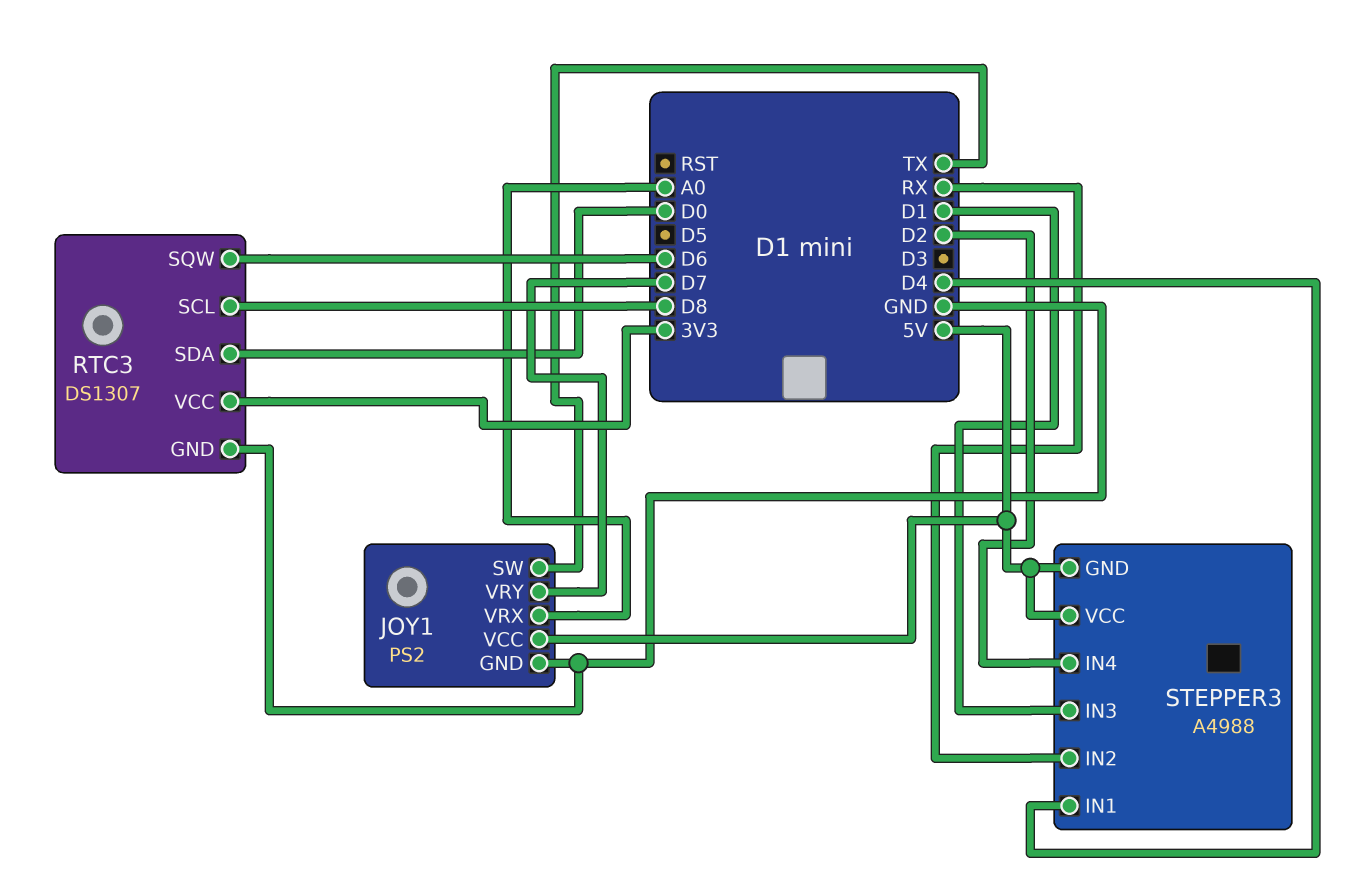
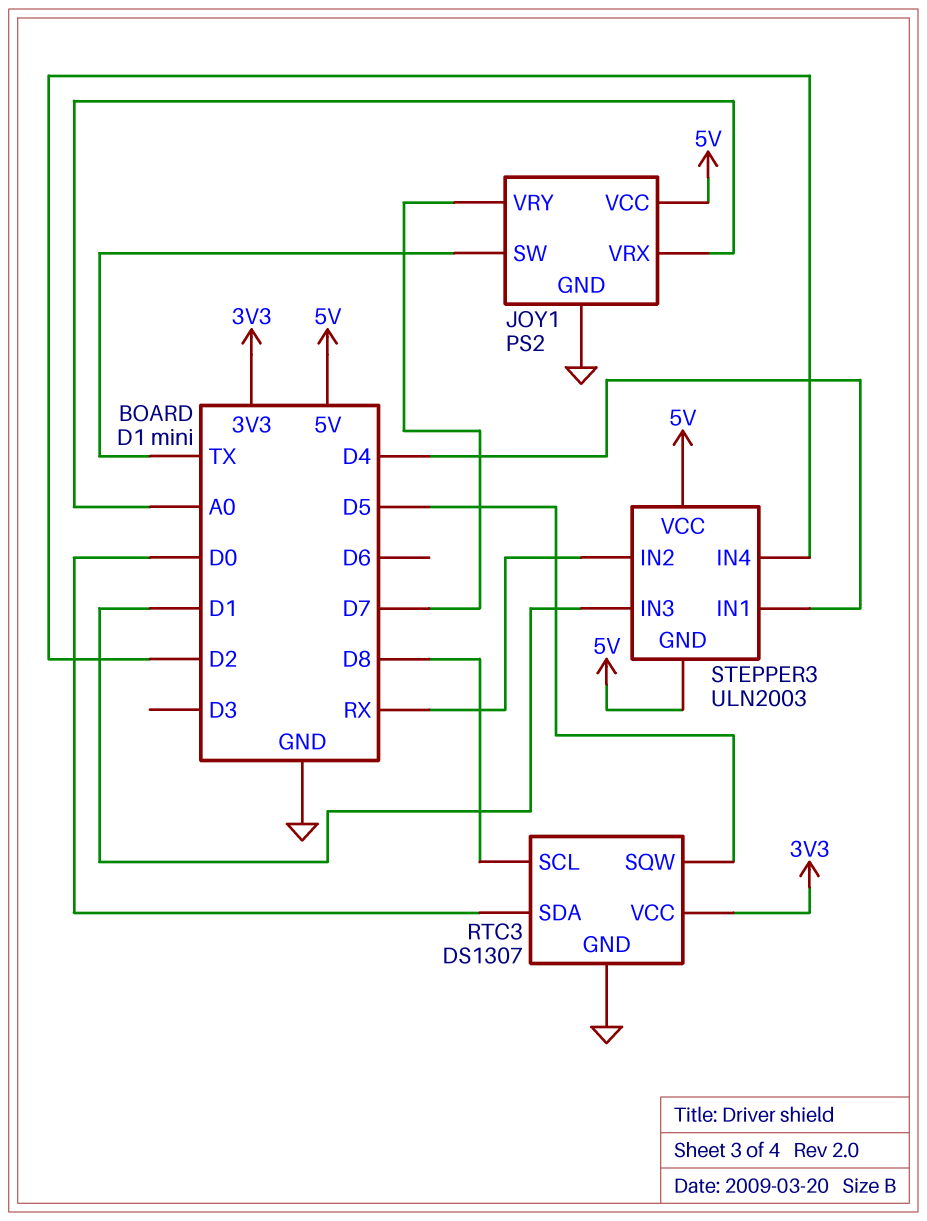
RTC3 pin SQW: D6 -> D5
STEPPER3: A4988 -> ULN2003

